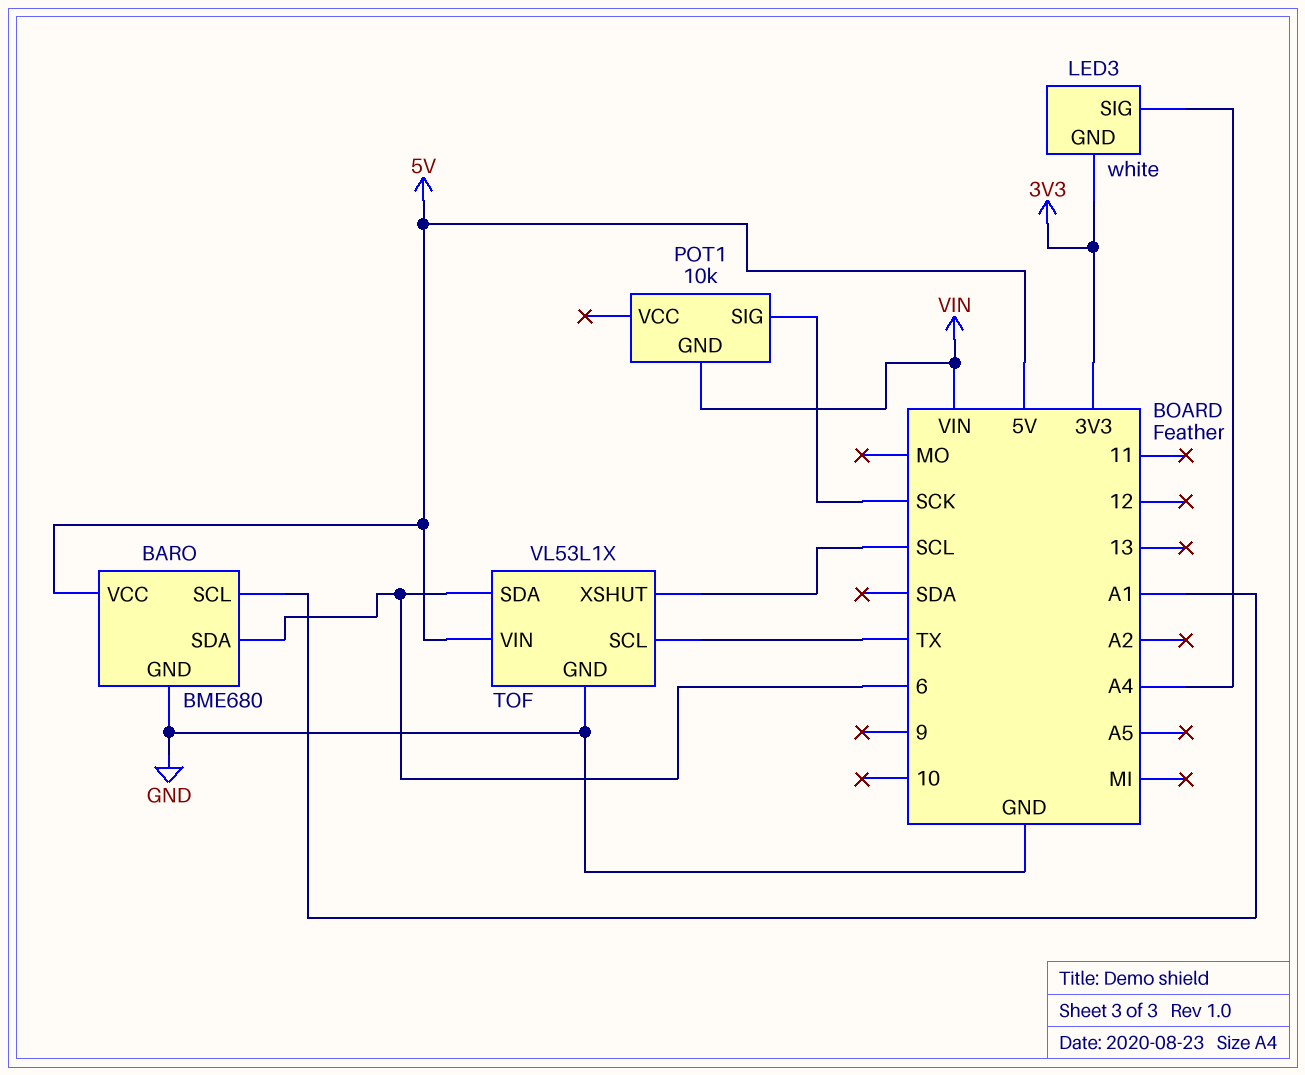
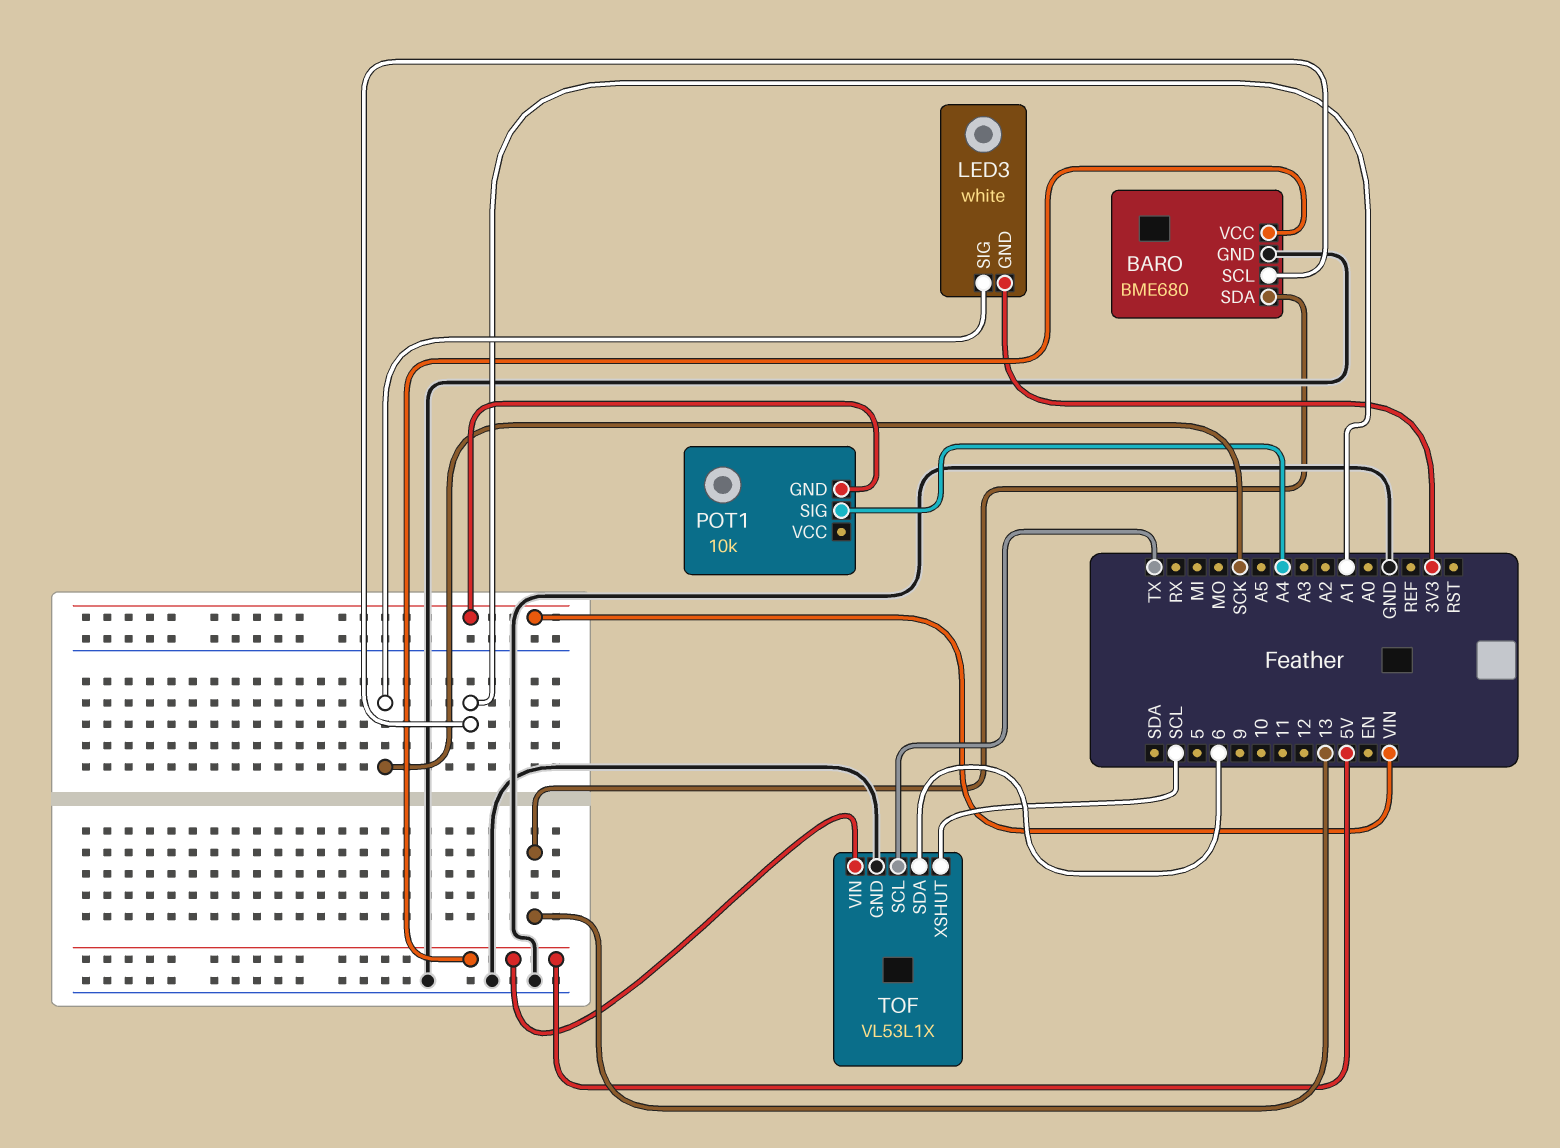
BARO pin SDA: 6 -> 13
LED3 pin SIG: A4 -> SCK
POT1 pin SIG: SCK -> A4

